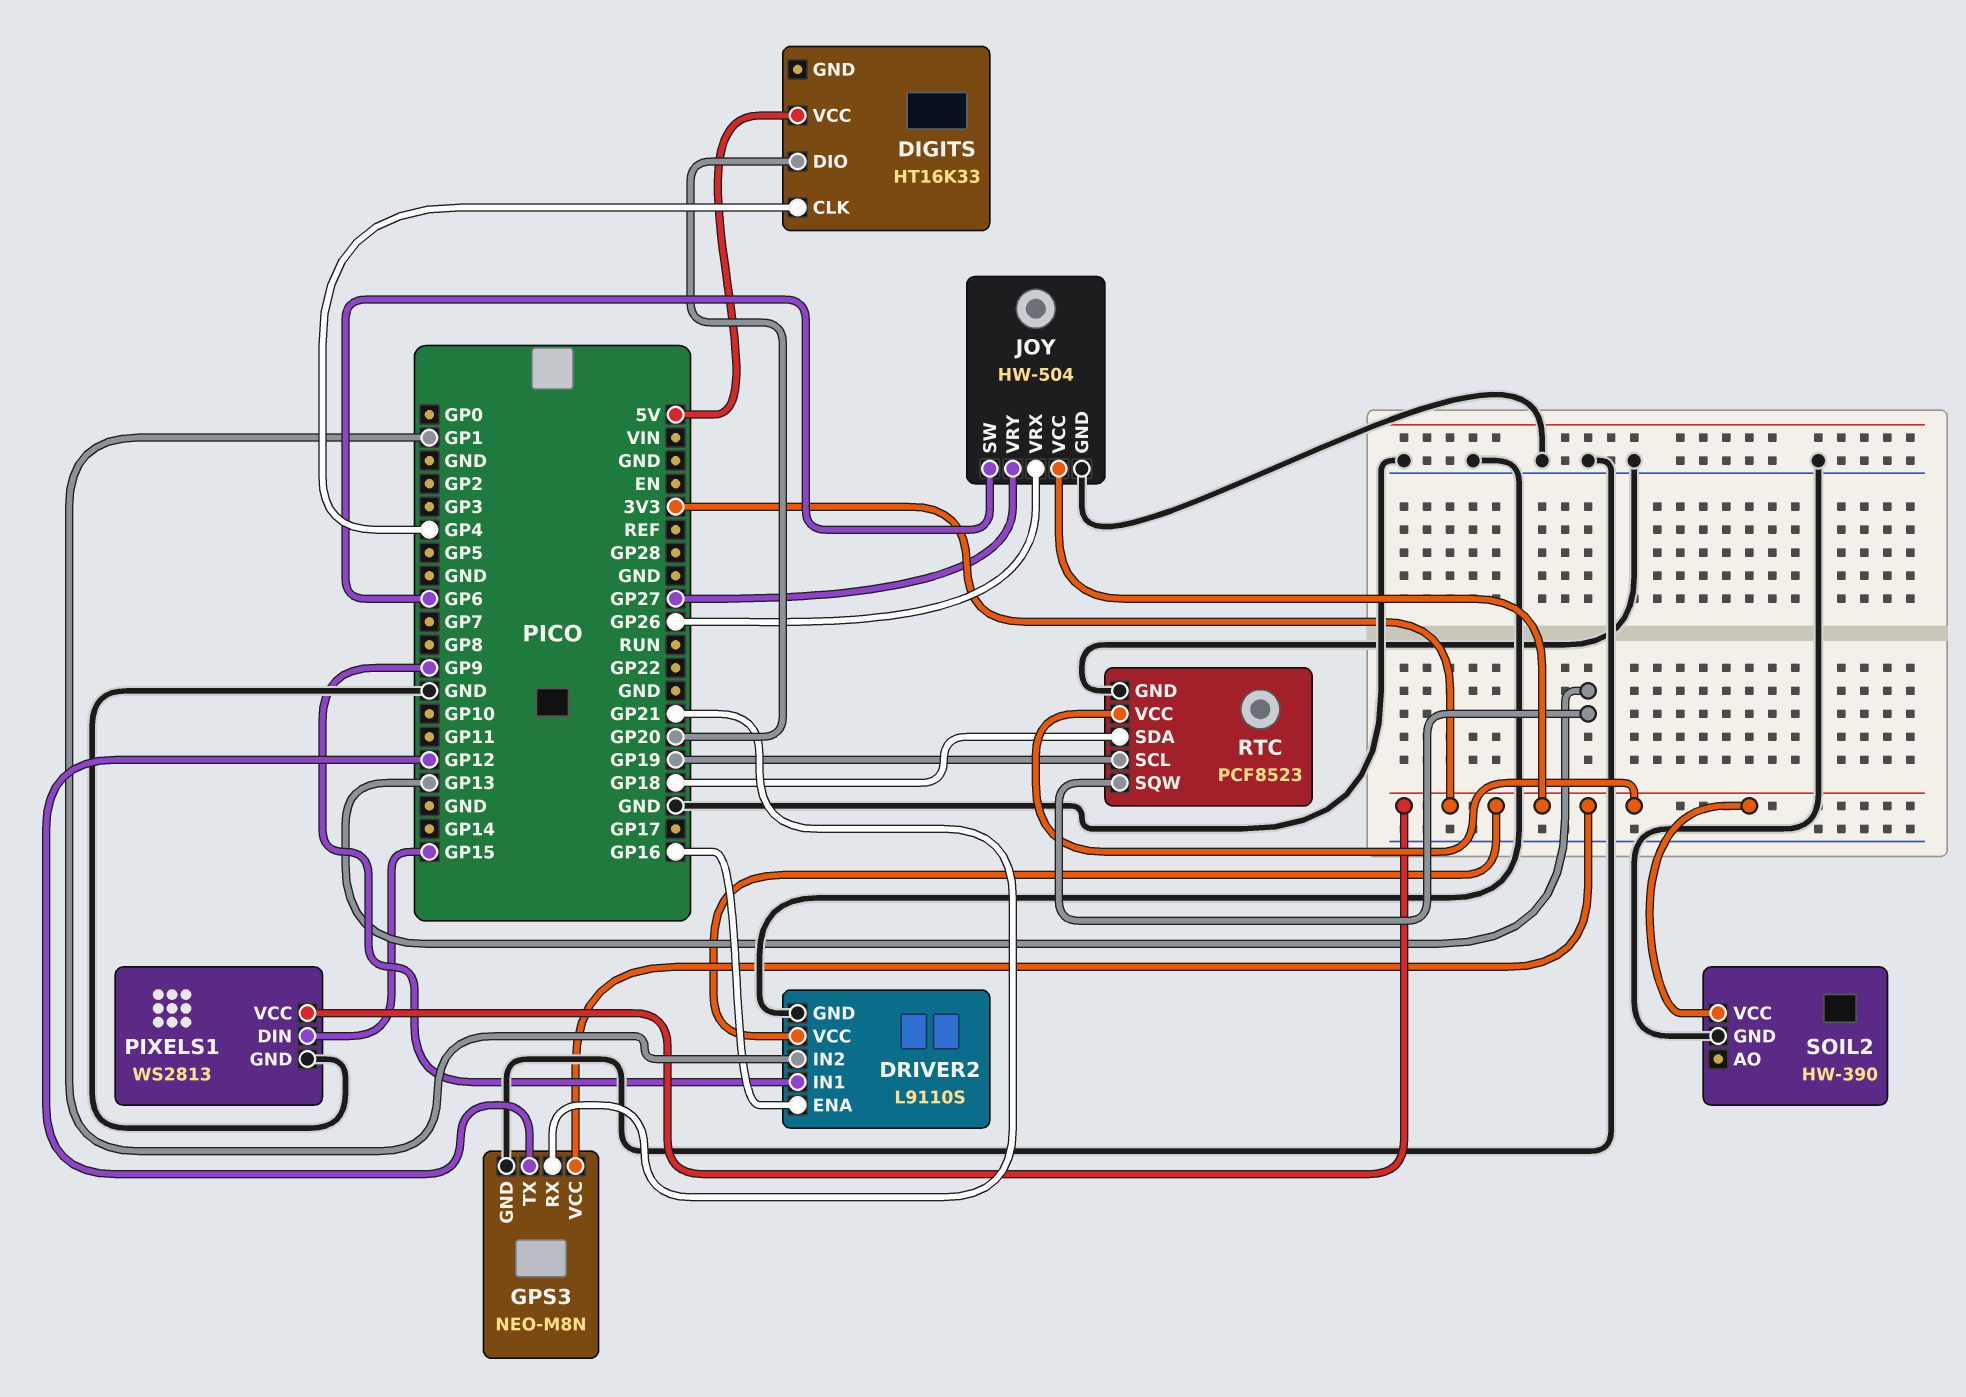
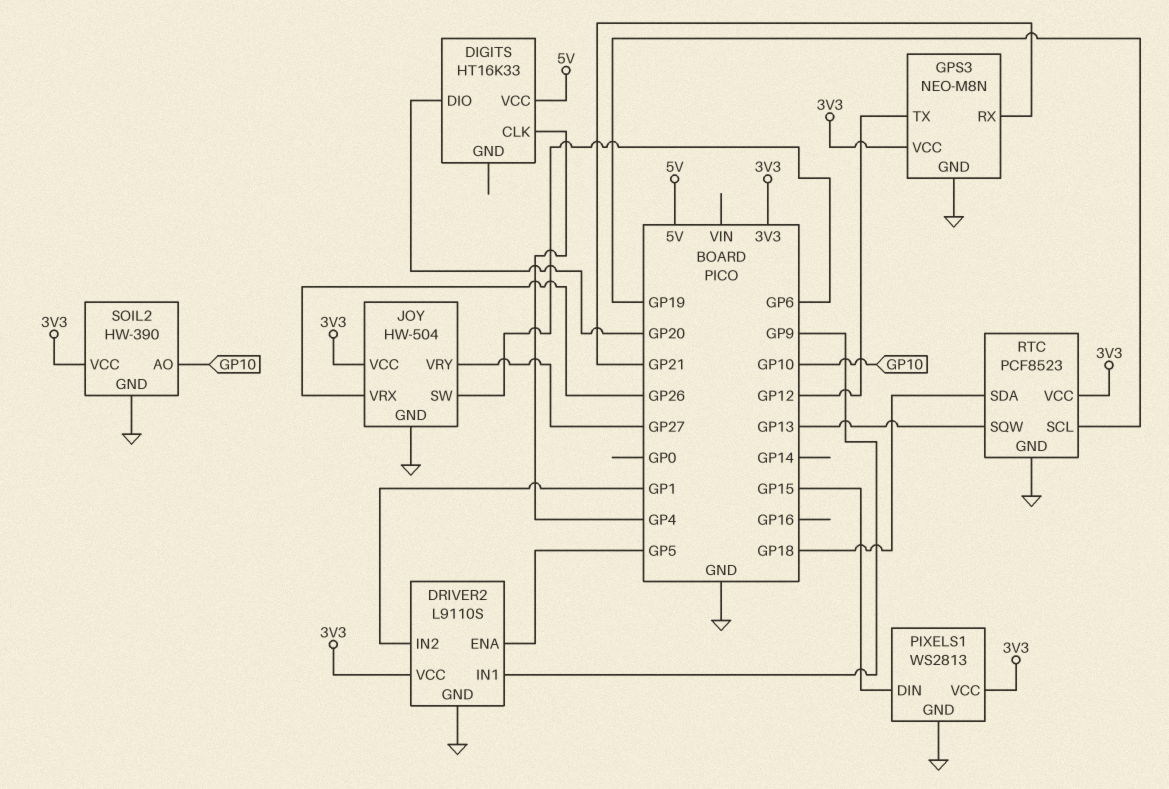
DRIVER2 pin ENA: GP16 -> GP5
SOIL2 pin AO: none -> GP10

